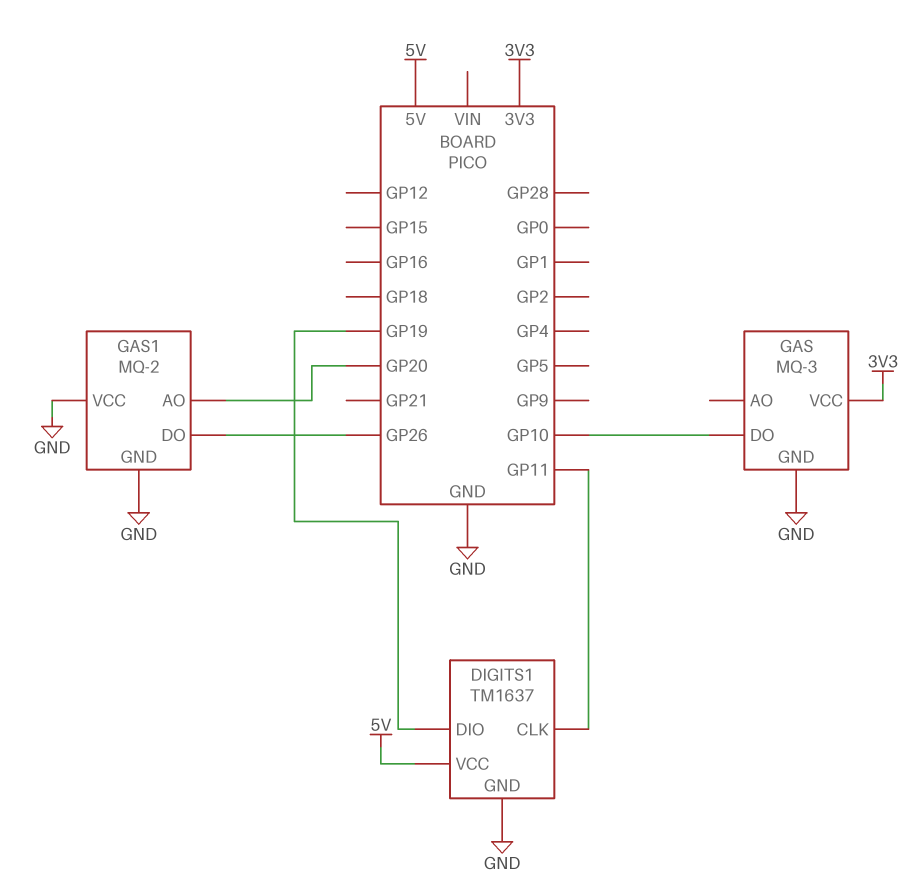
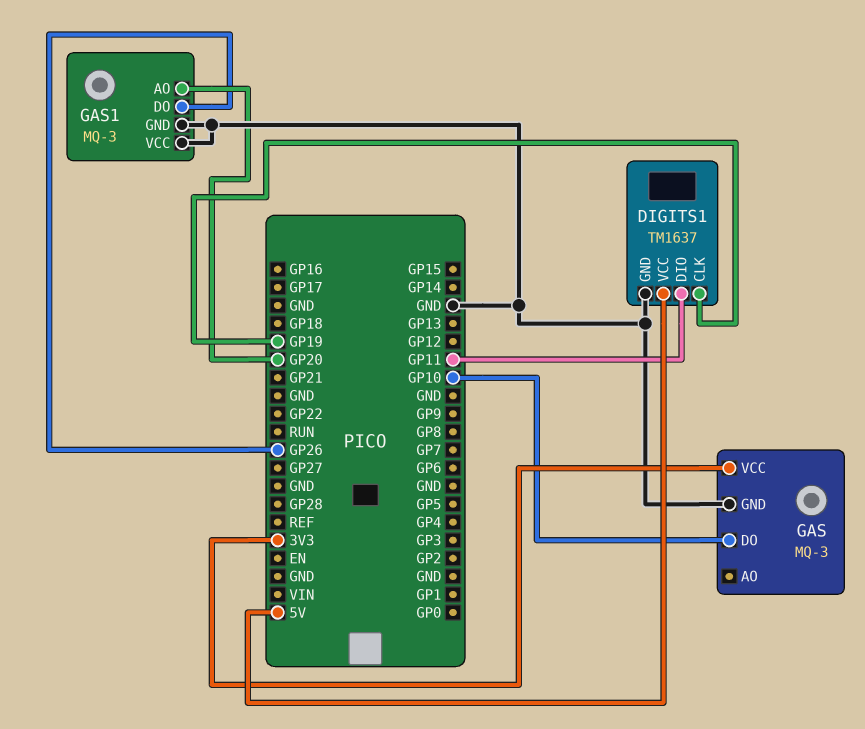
DIGITS1 pin CLK: GP11 -> GP19
DIGITS1 pin DIO: GP19 -> GP11
GAS1: MQ-2 -> MQ-3

